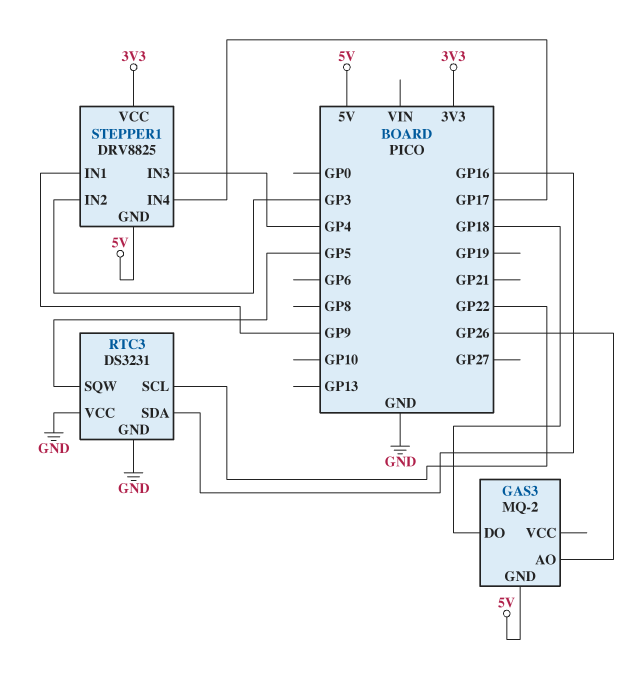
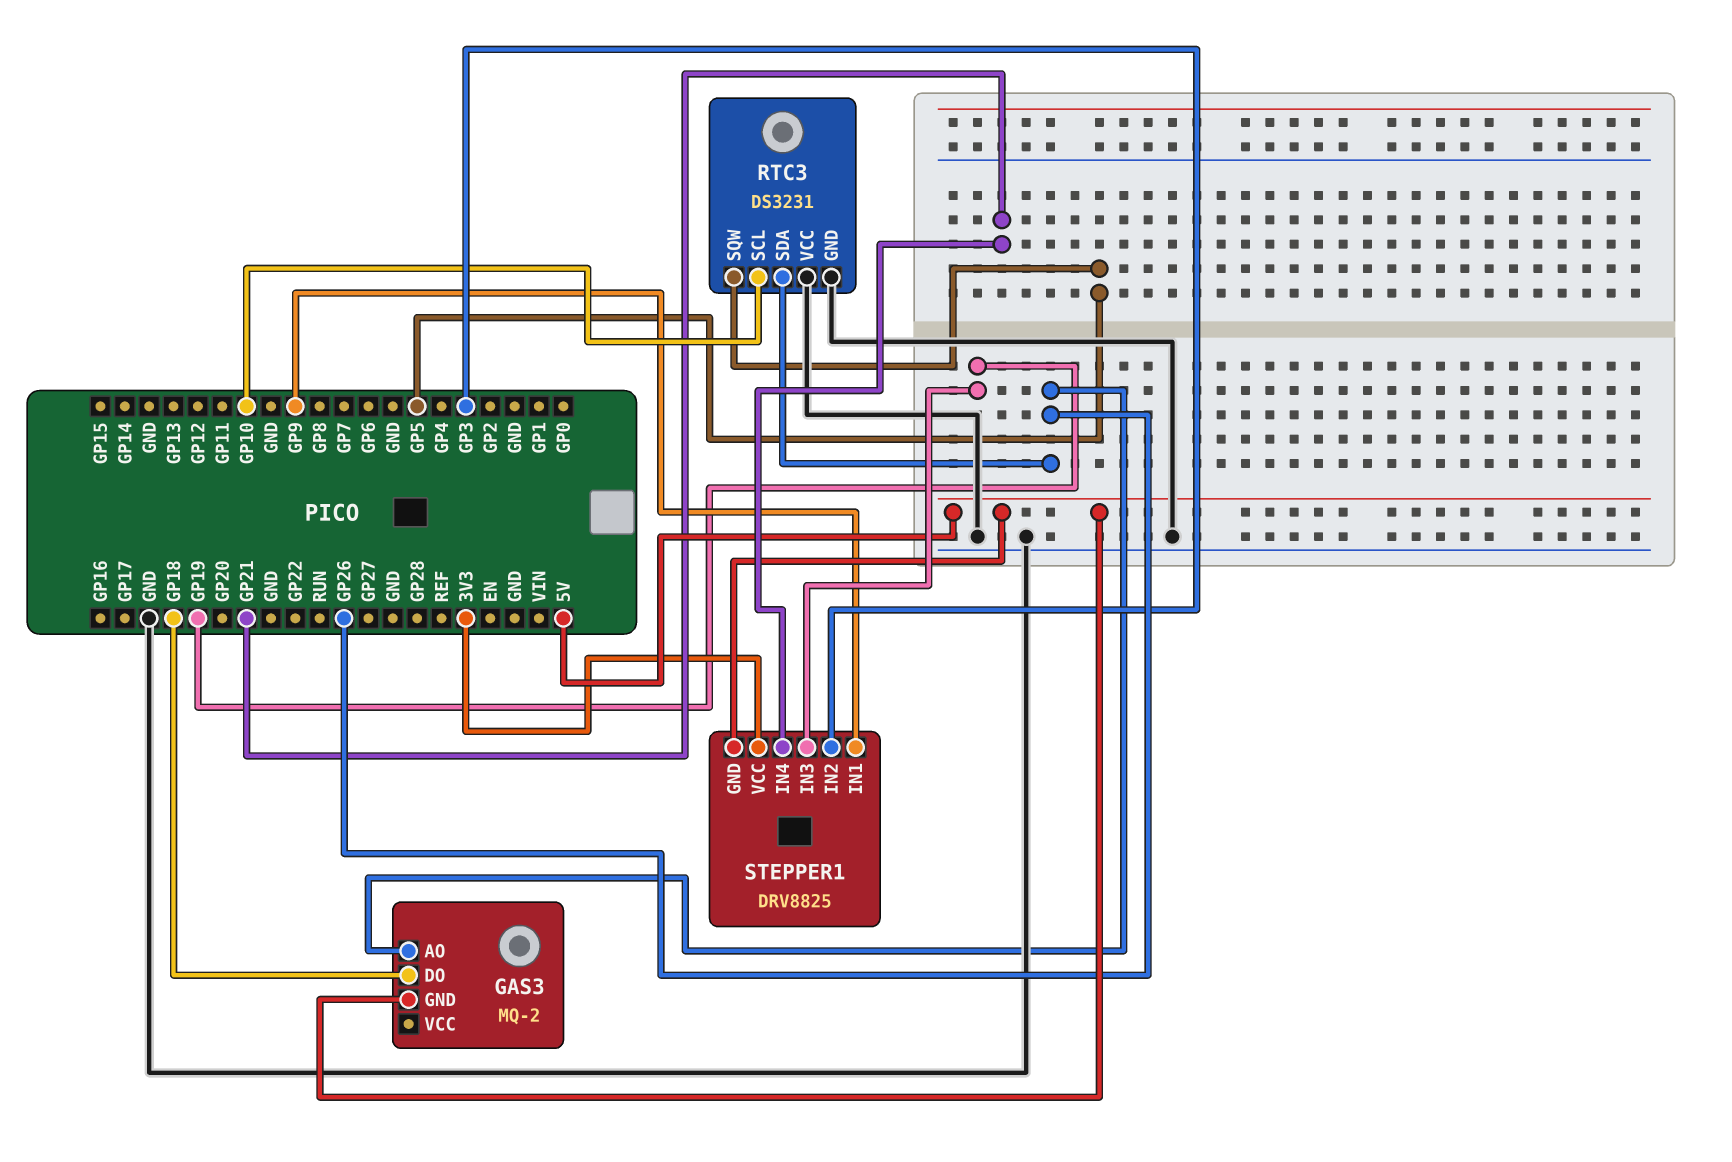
RTC3 pin SCL: GP22 -> GP10
RTC3 pin SDA: GP16 -> GP26
STEPPER1 pin IN3: GP4 -> GP19
STEPPER1 pin IN4: GP17 -> GP21

